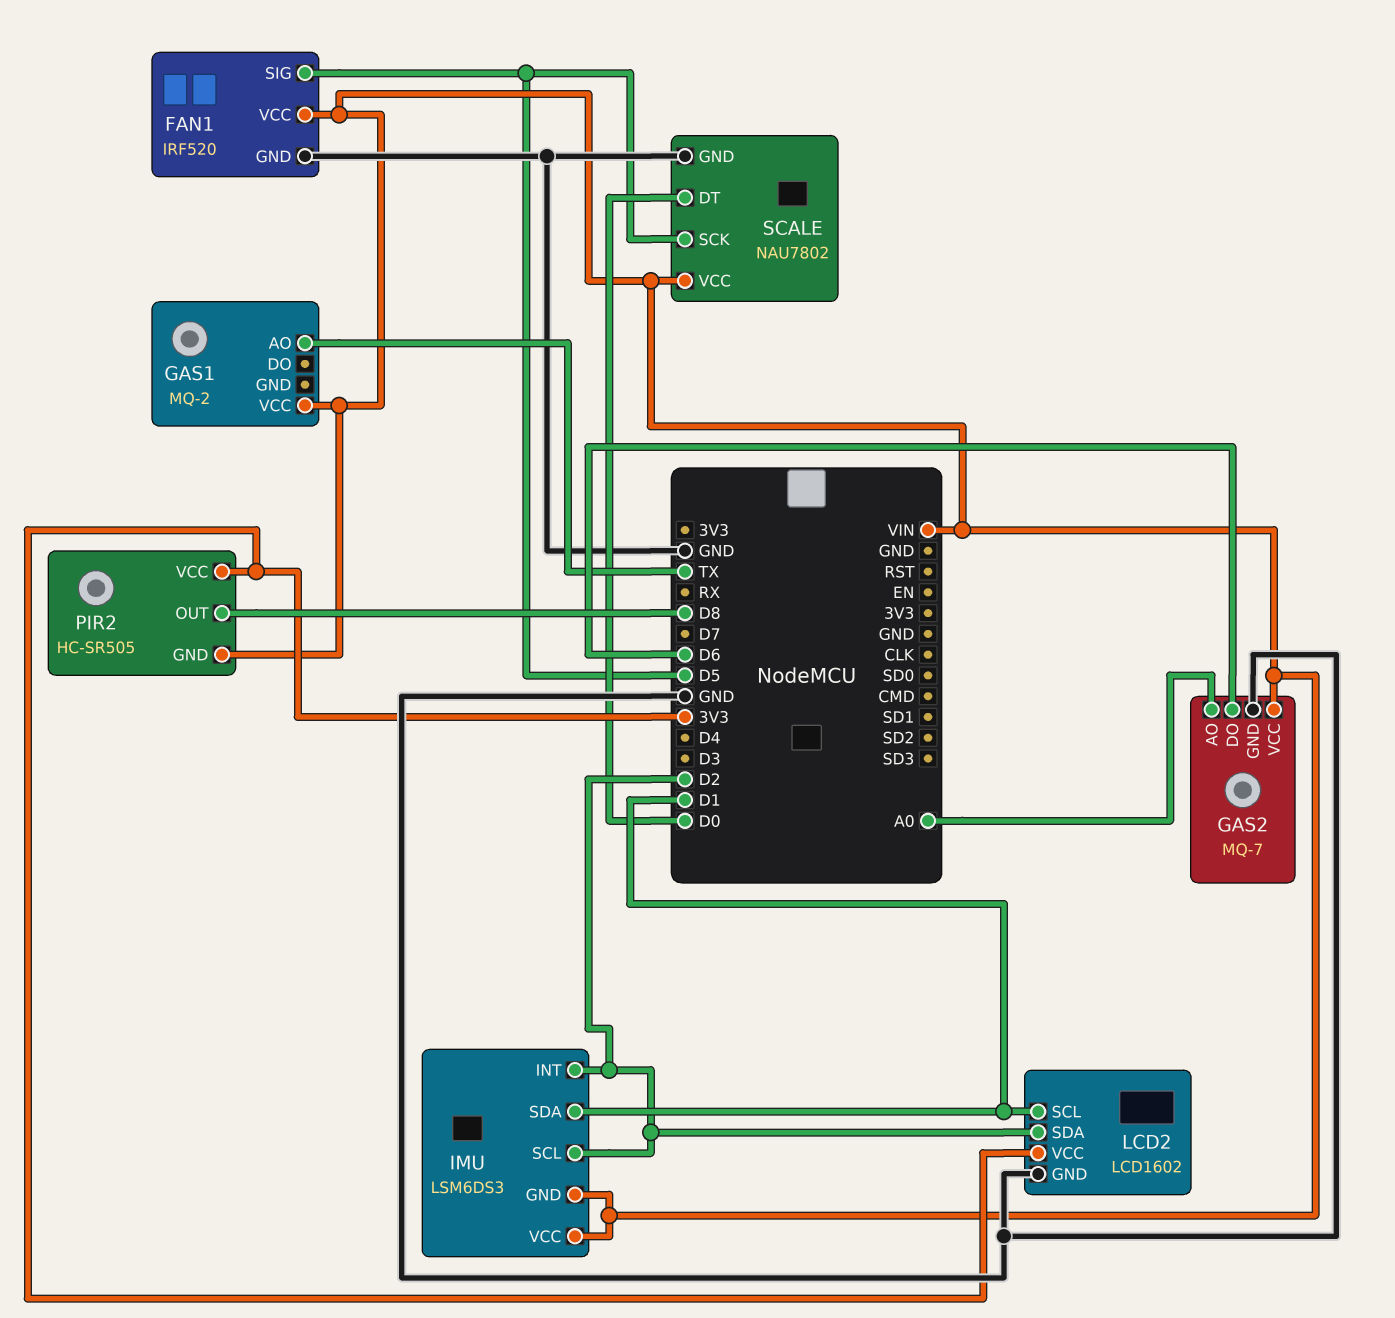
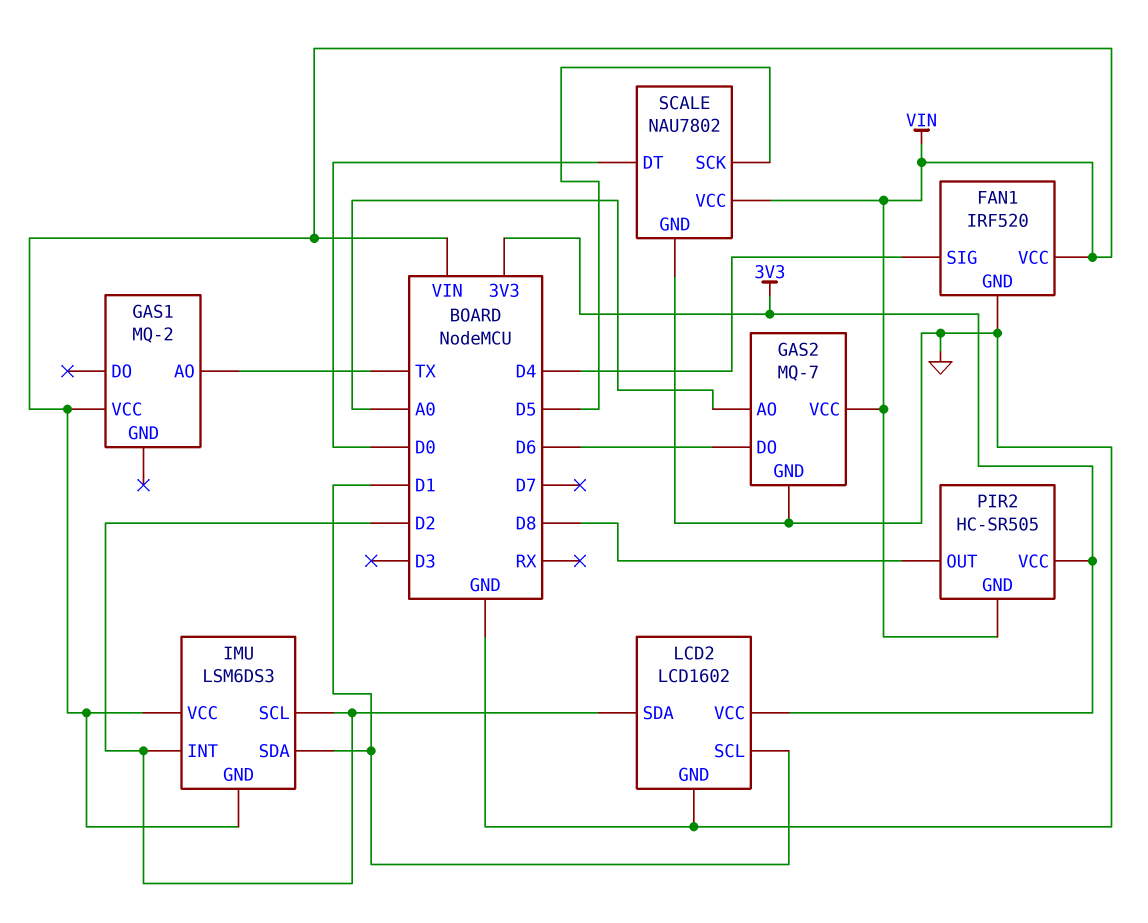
FAN1 pin SIG: D5 -> D4

